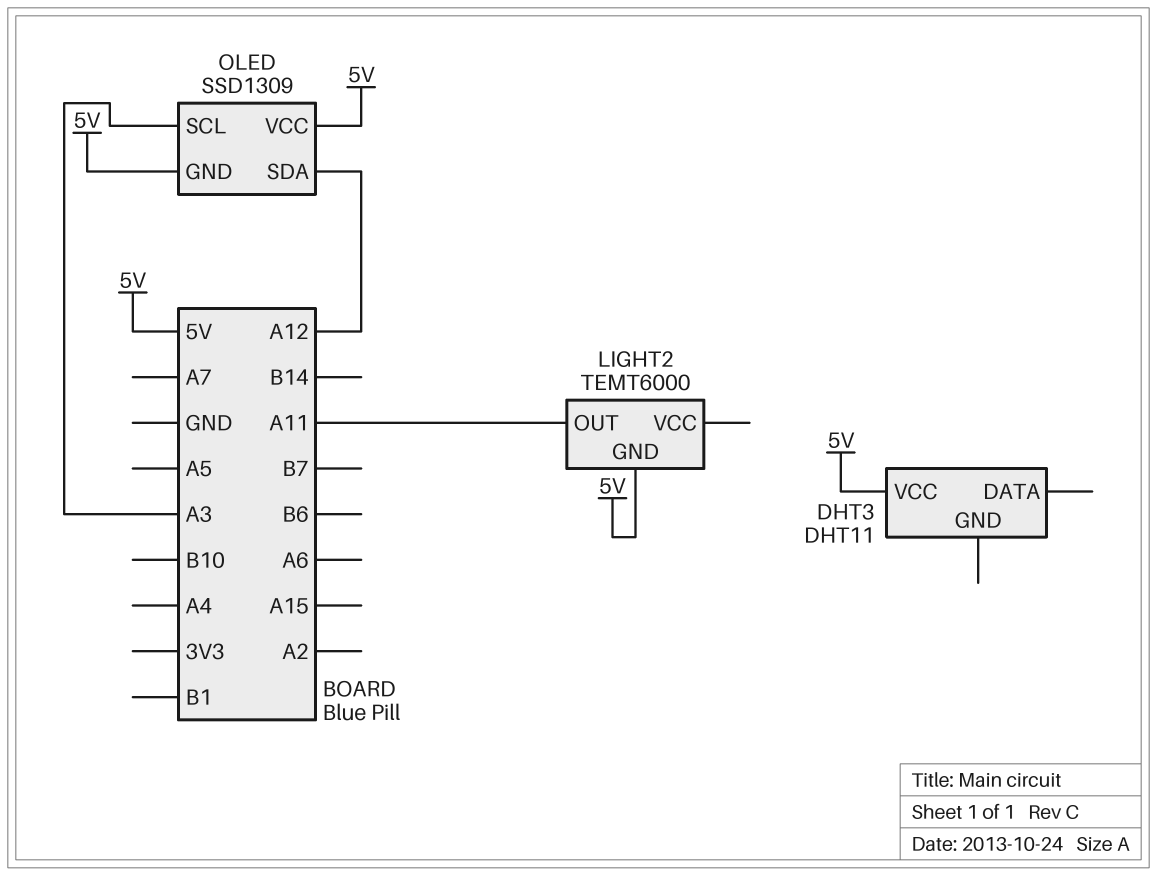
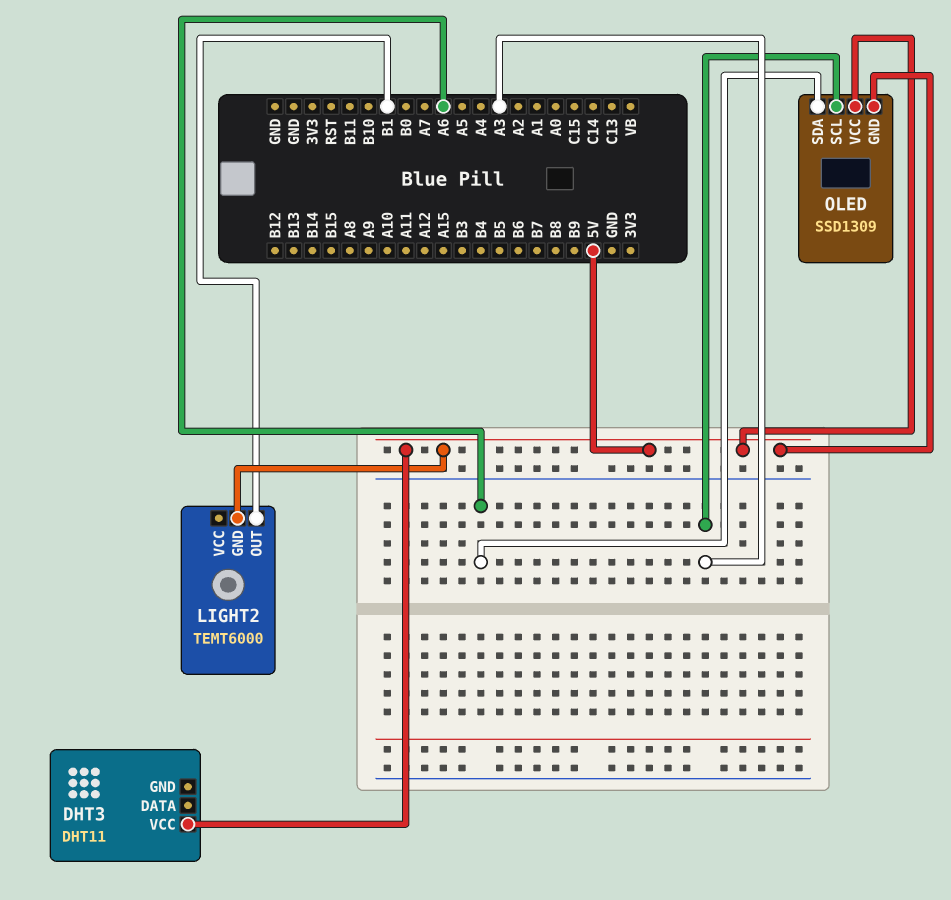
LIGHT2 pin OUT: A11 -> B1
OLED pin SDA: A12 -> A6

